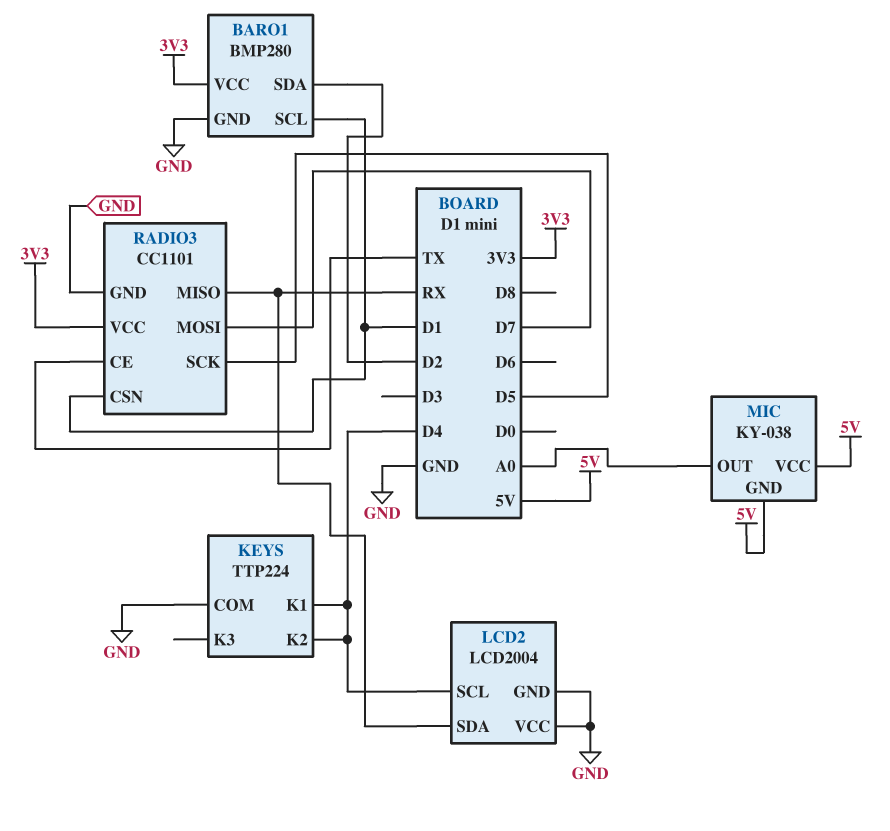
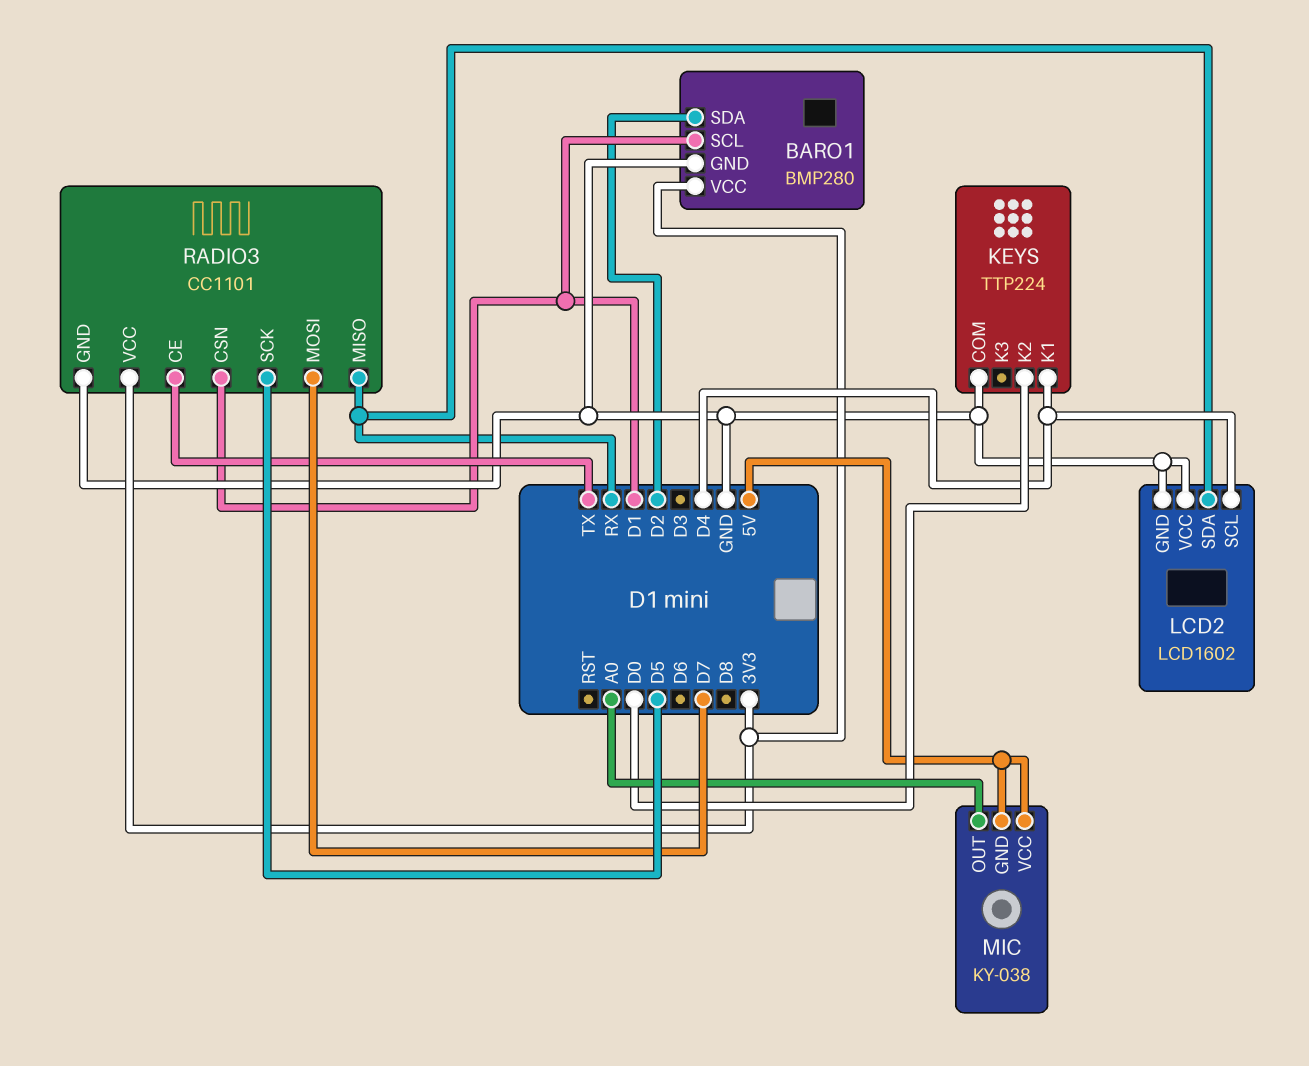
KEYS pin K2: D4 -> D0
LCD2: LCD2004 -> LCD1602

